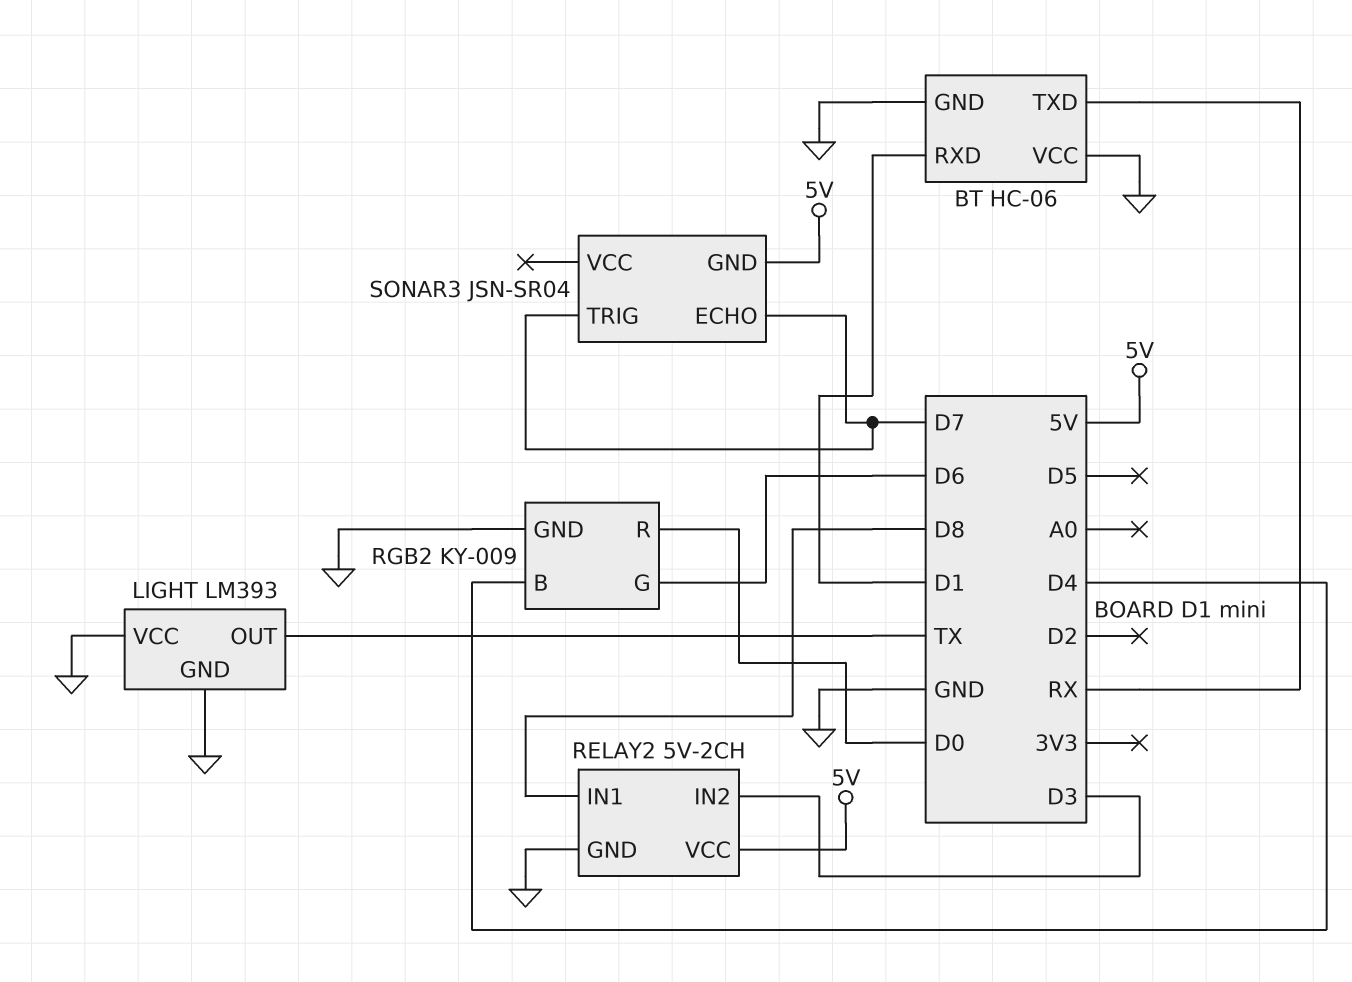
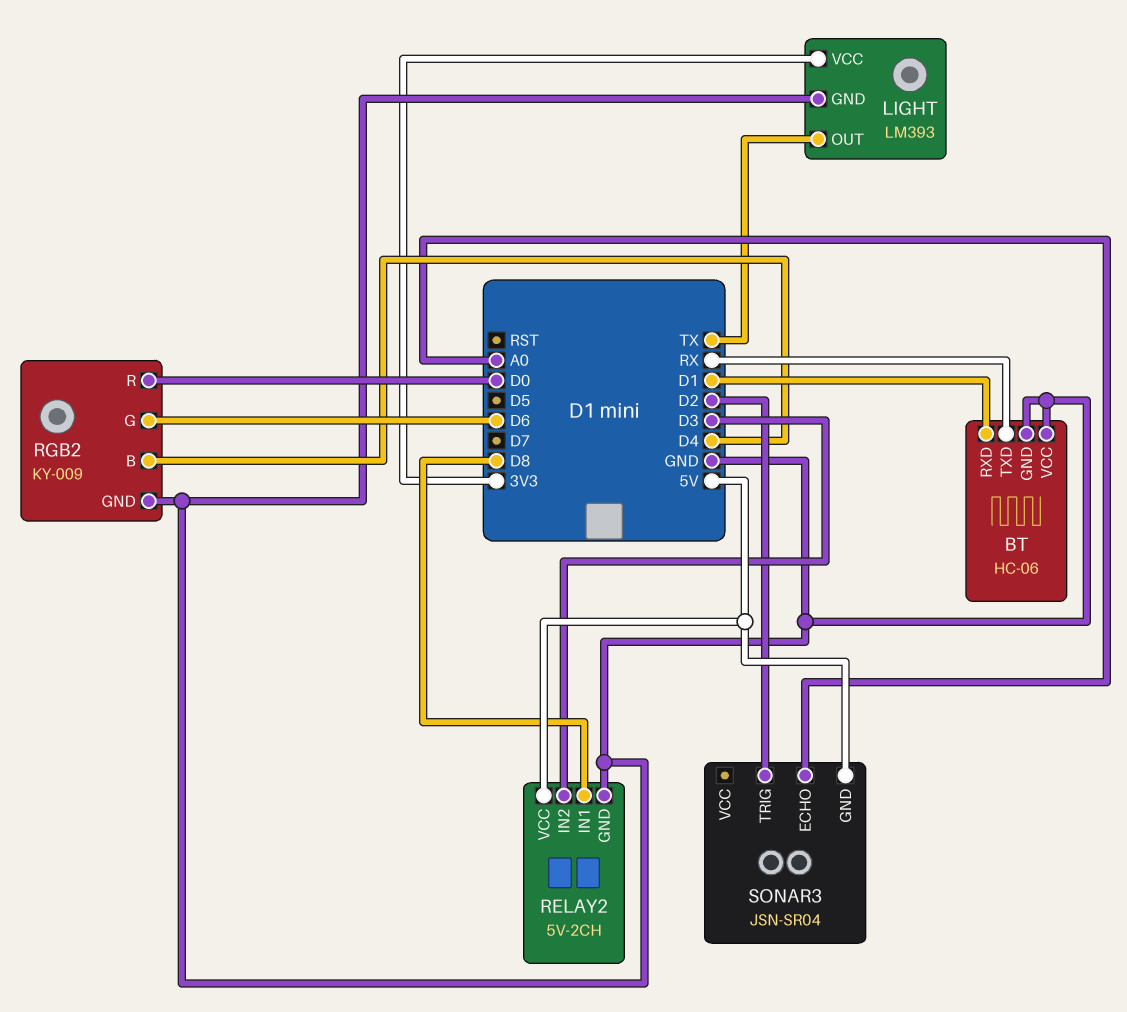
LIGHT pin VCC: GND -> 3V3
SONAR3 pin ECHO: D7 -> A0
SONAR3 pin TRIG: D7 -> D2

